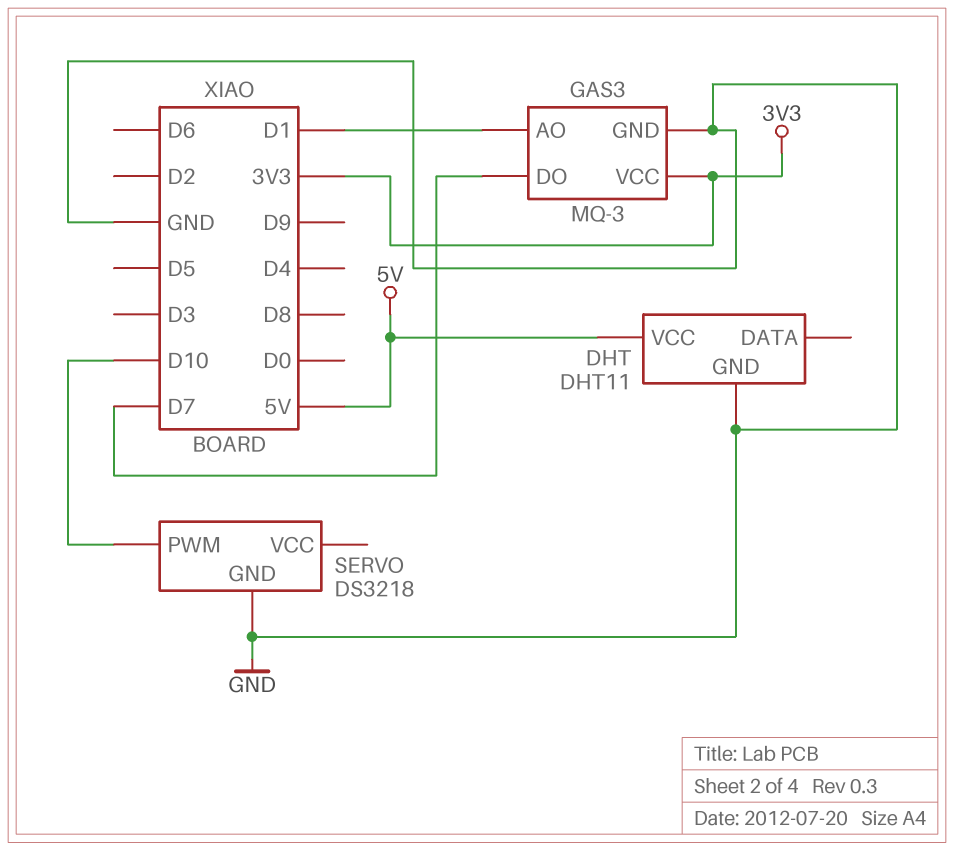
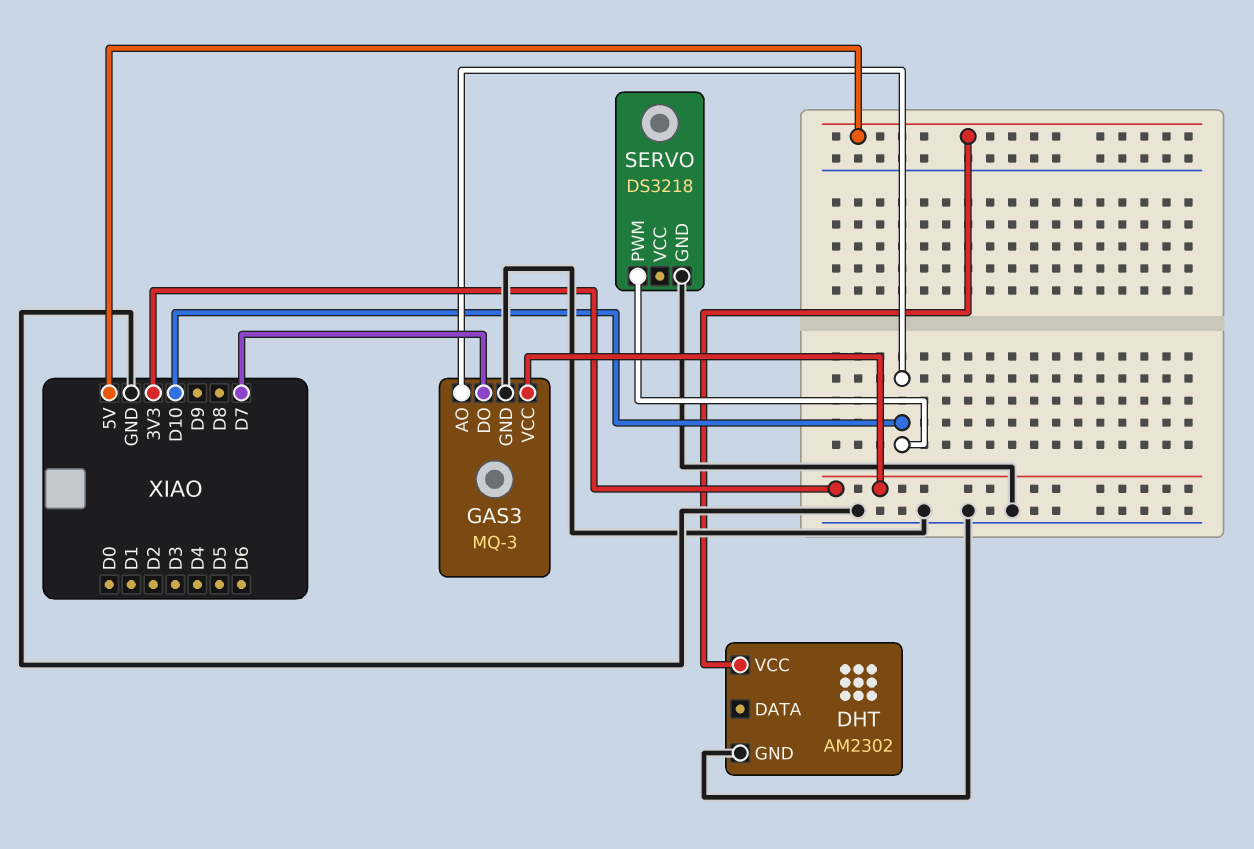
DHT: DHT11 -> AM2302
GAS3 pin AO: D1 -> D10

